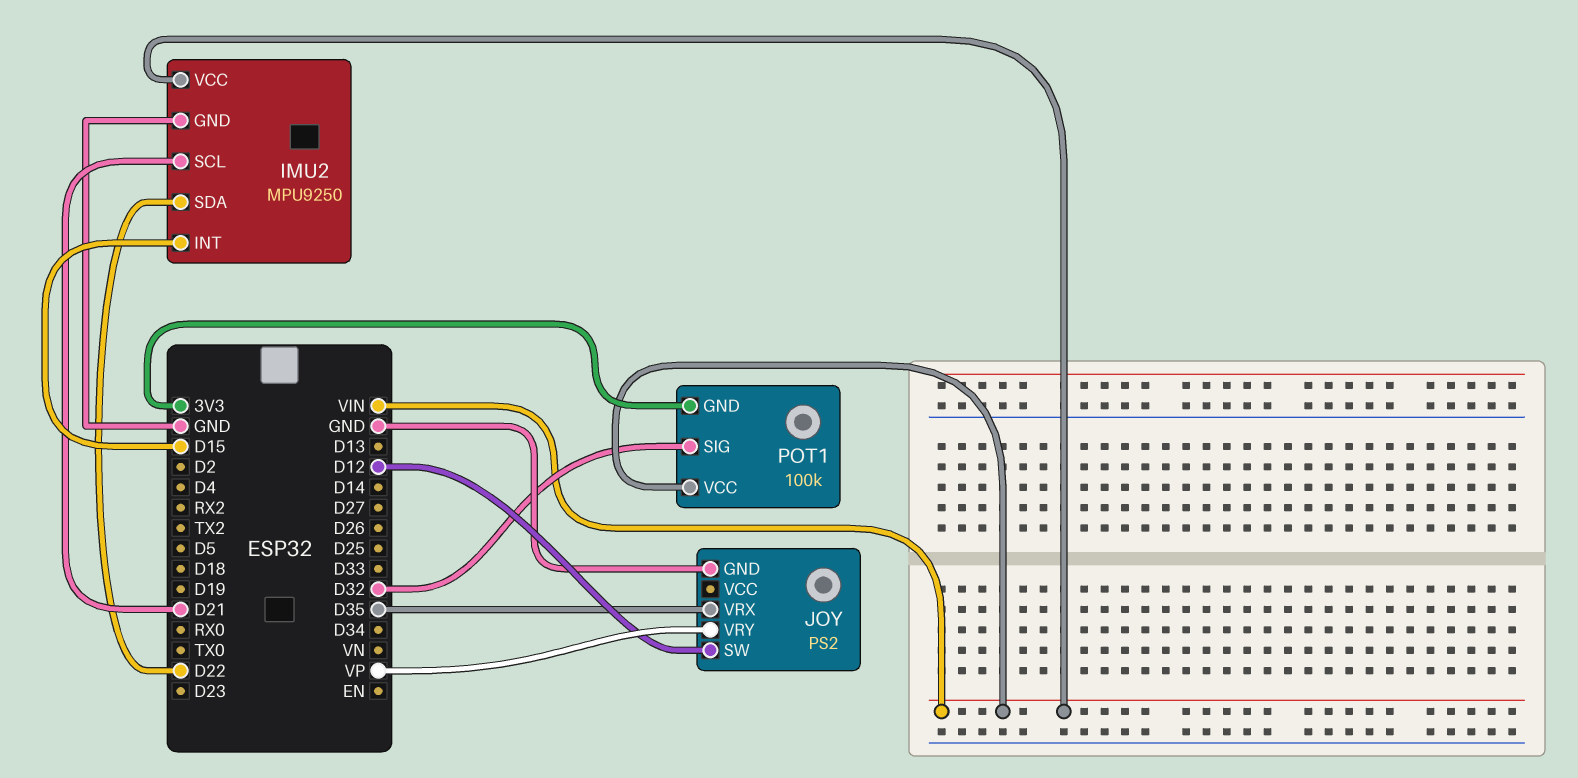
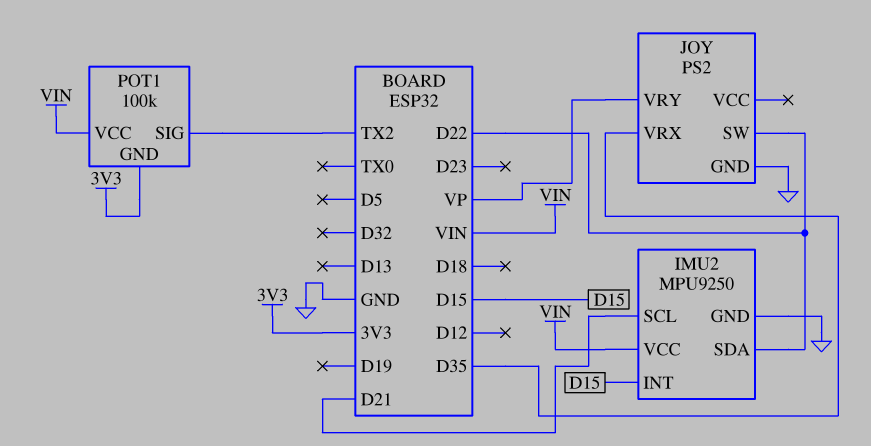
JOY pin SW: D12 -> D22
POT1 pin SIG: D32 -> TX2

